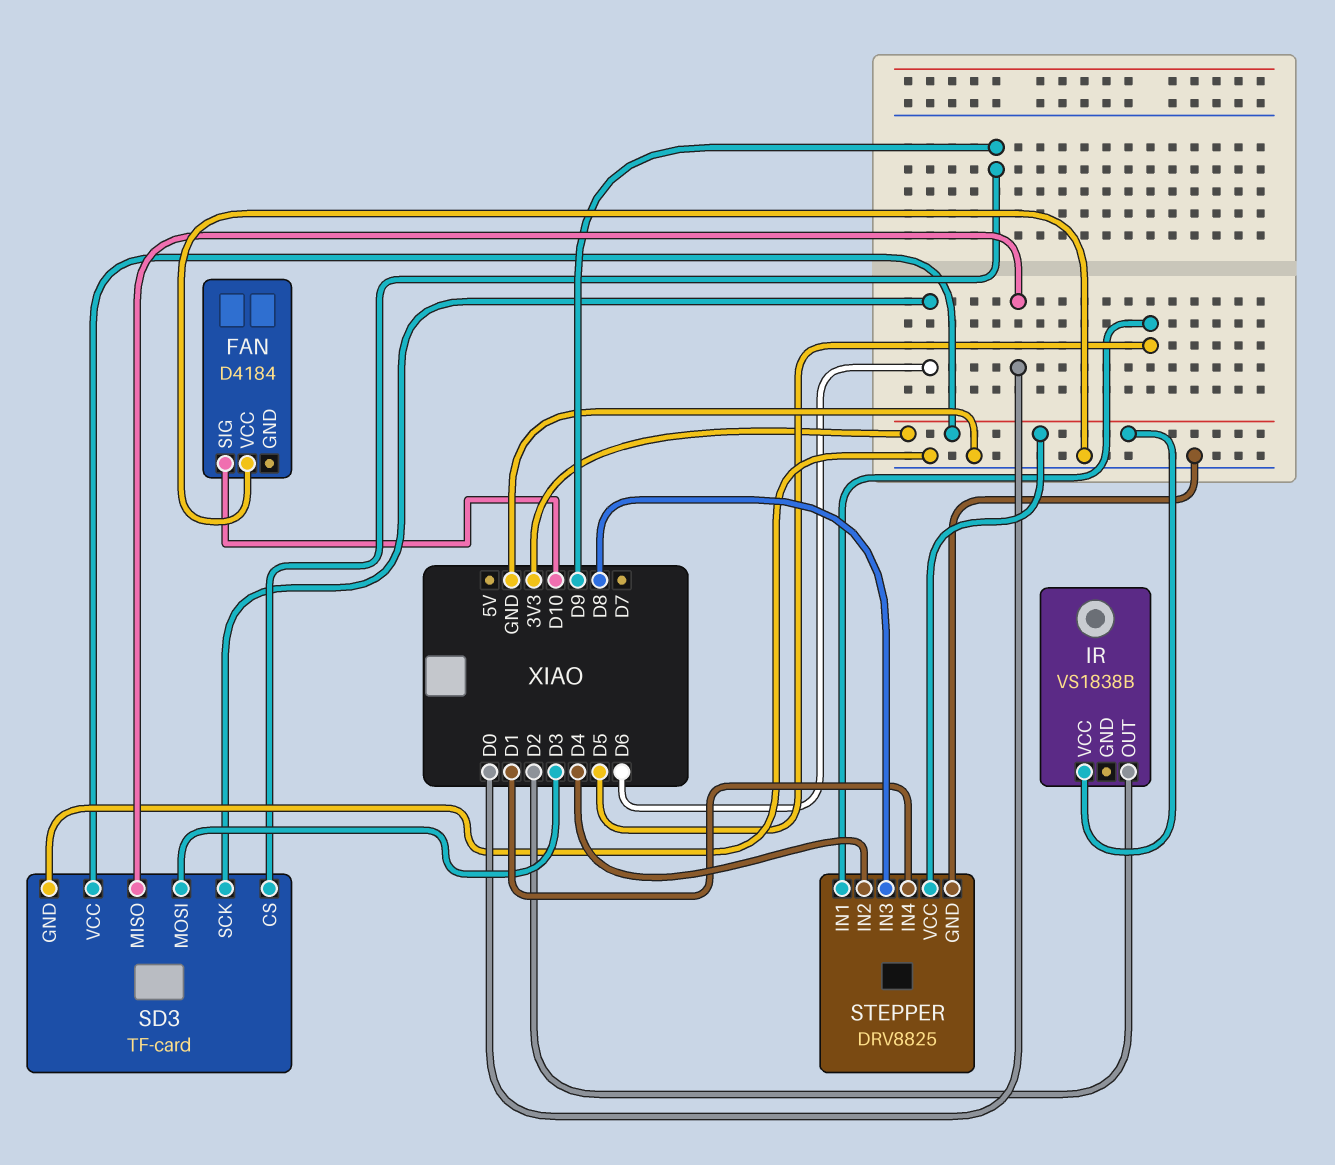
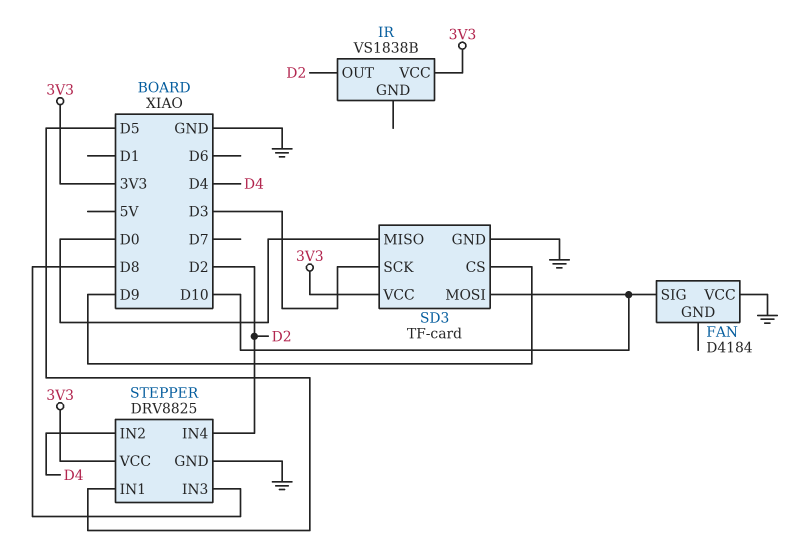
SD3 pin MOSI: D3 -> D10
SD3 pin SCK: D6 -> D3
STEPPER pin IN4: D1 -> D2

